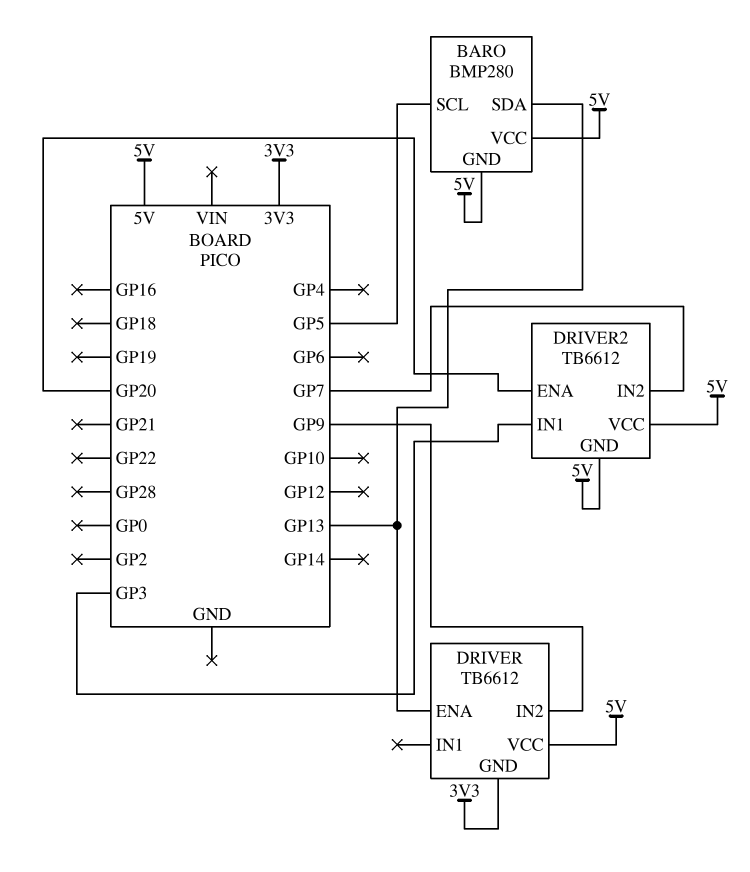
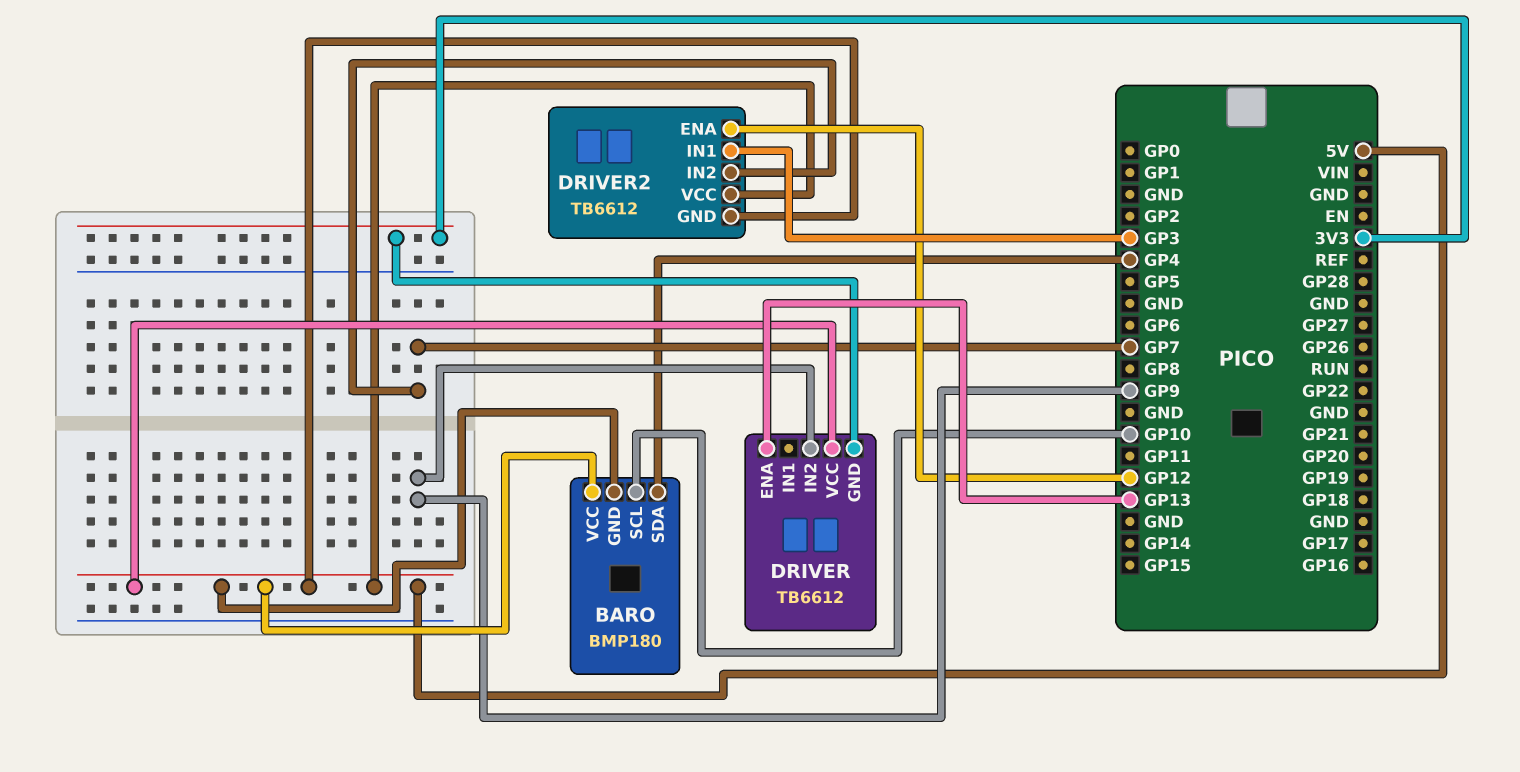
BARO: BMP280 -> BMP180
BARO pin SCL: GP5 -> GP10
BARO pin SDA: GP13 -> GP4
DRIVER2 pin ENA: GP20 -> GP12

